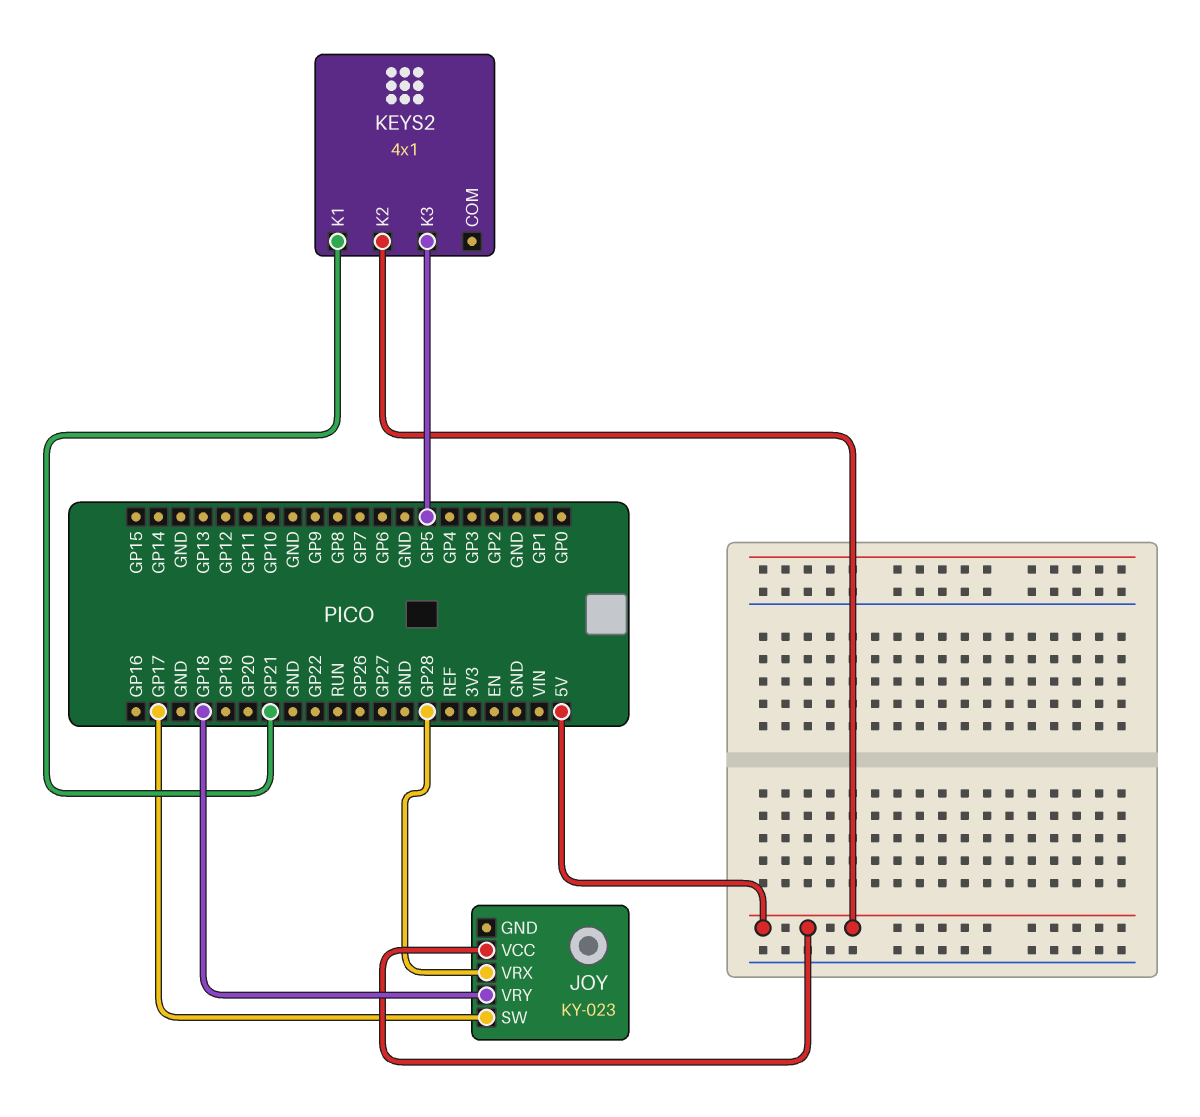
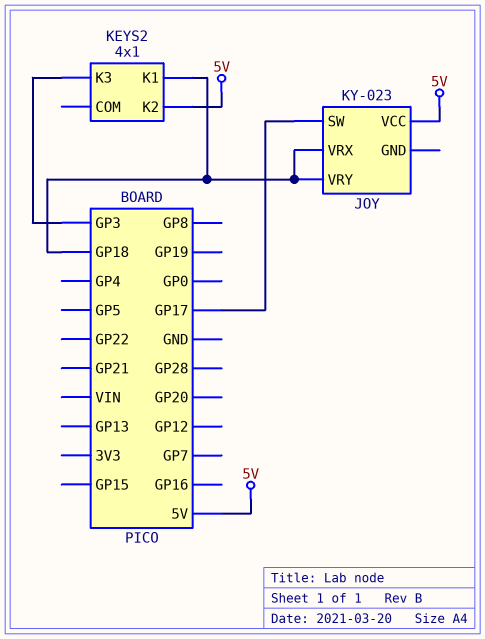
JOY pin VRX: GP28 -> GP18
KEYS2 pin K1: GP21 -> GP18
KEYS2 pin K3: GP5 -> GP3

